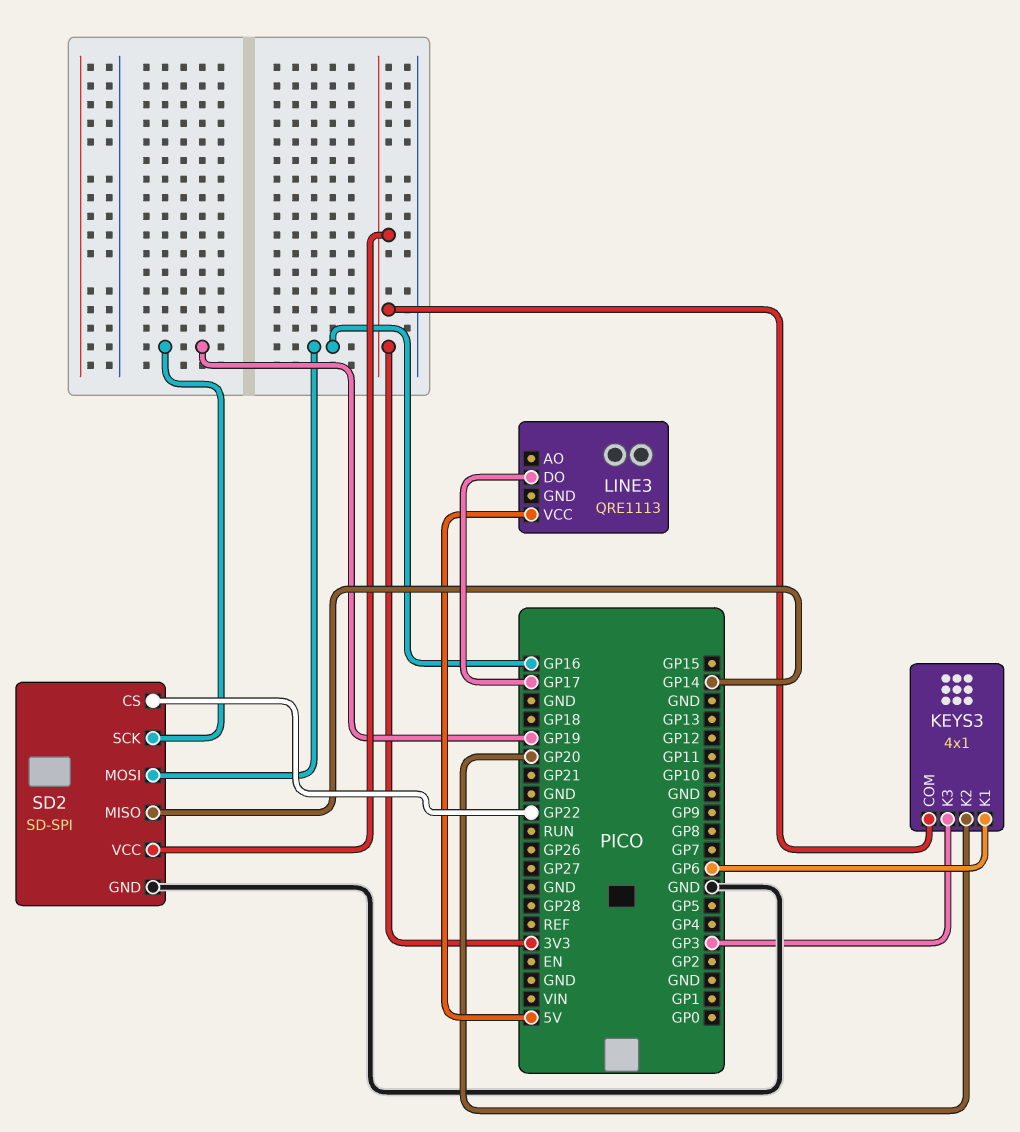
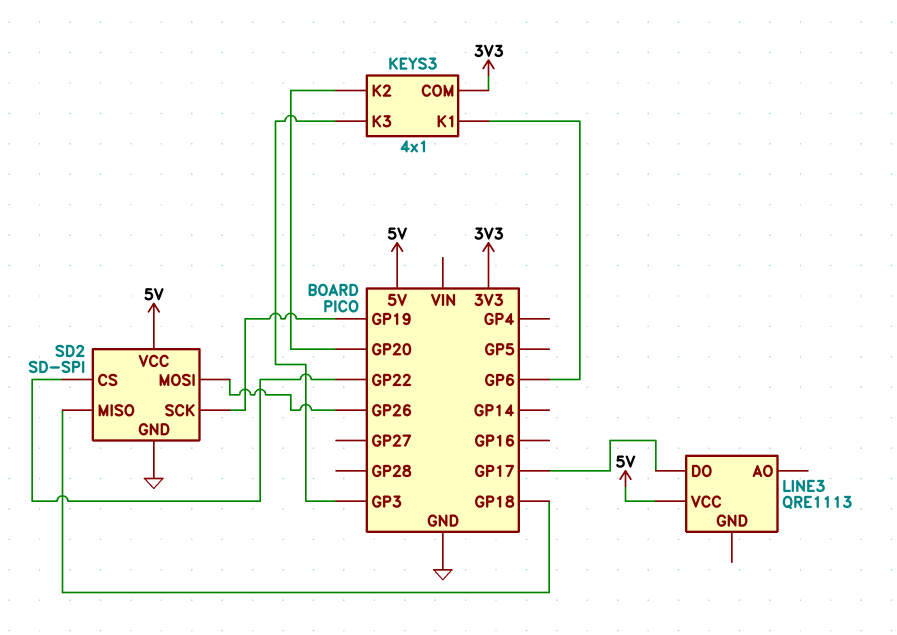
SD2 pin MISO: GP14 -> GP18
SD2 pin MOSI: GP16 -> GP26
SD2 pin VCC: 3V3 -> 5V

